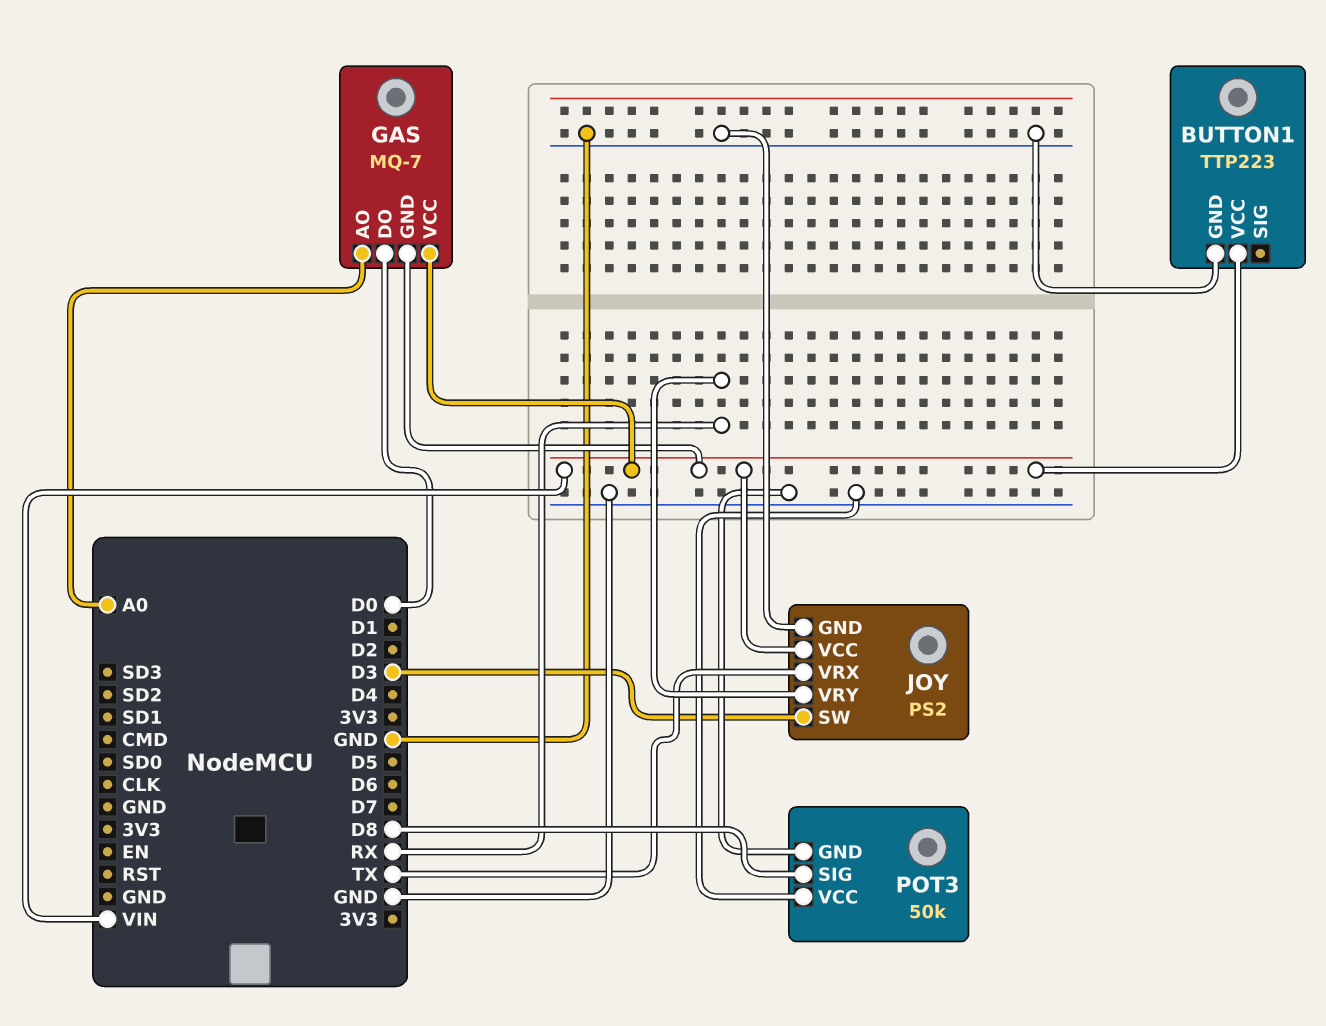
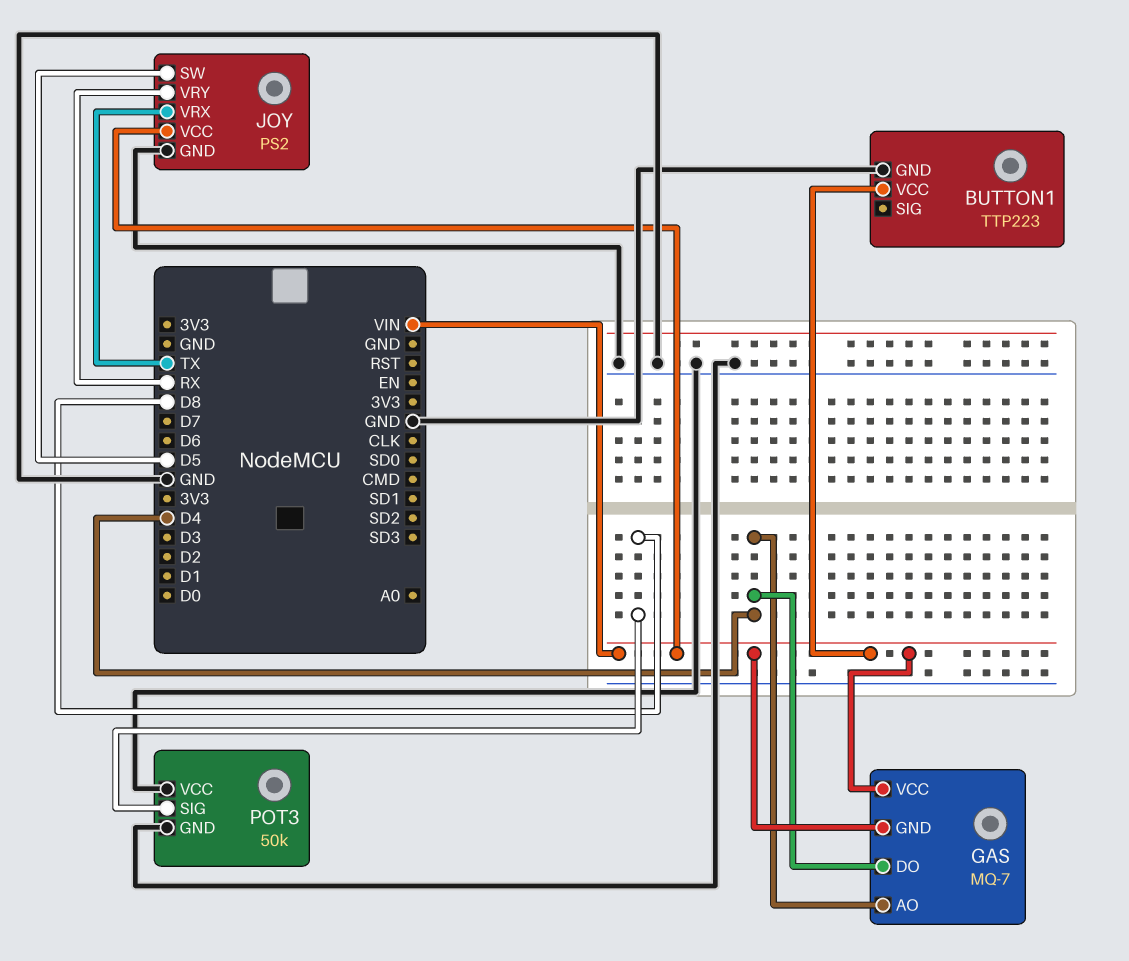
GAS pin AO: A0 -> D4
GAS pin DO: D0 -> D4
JOY pin SW: D3 -> D5

